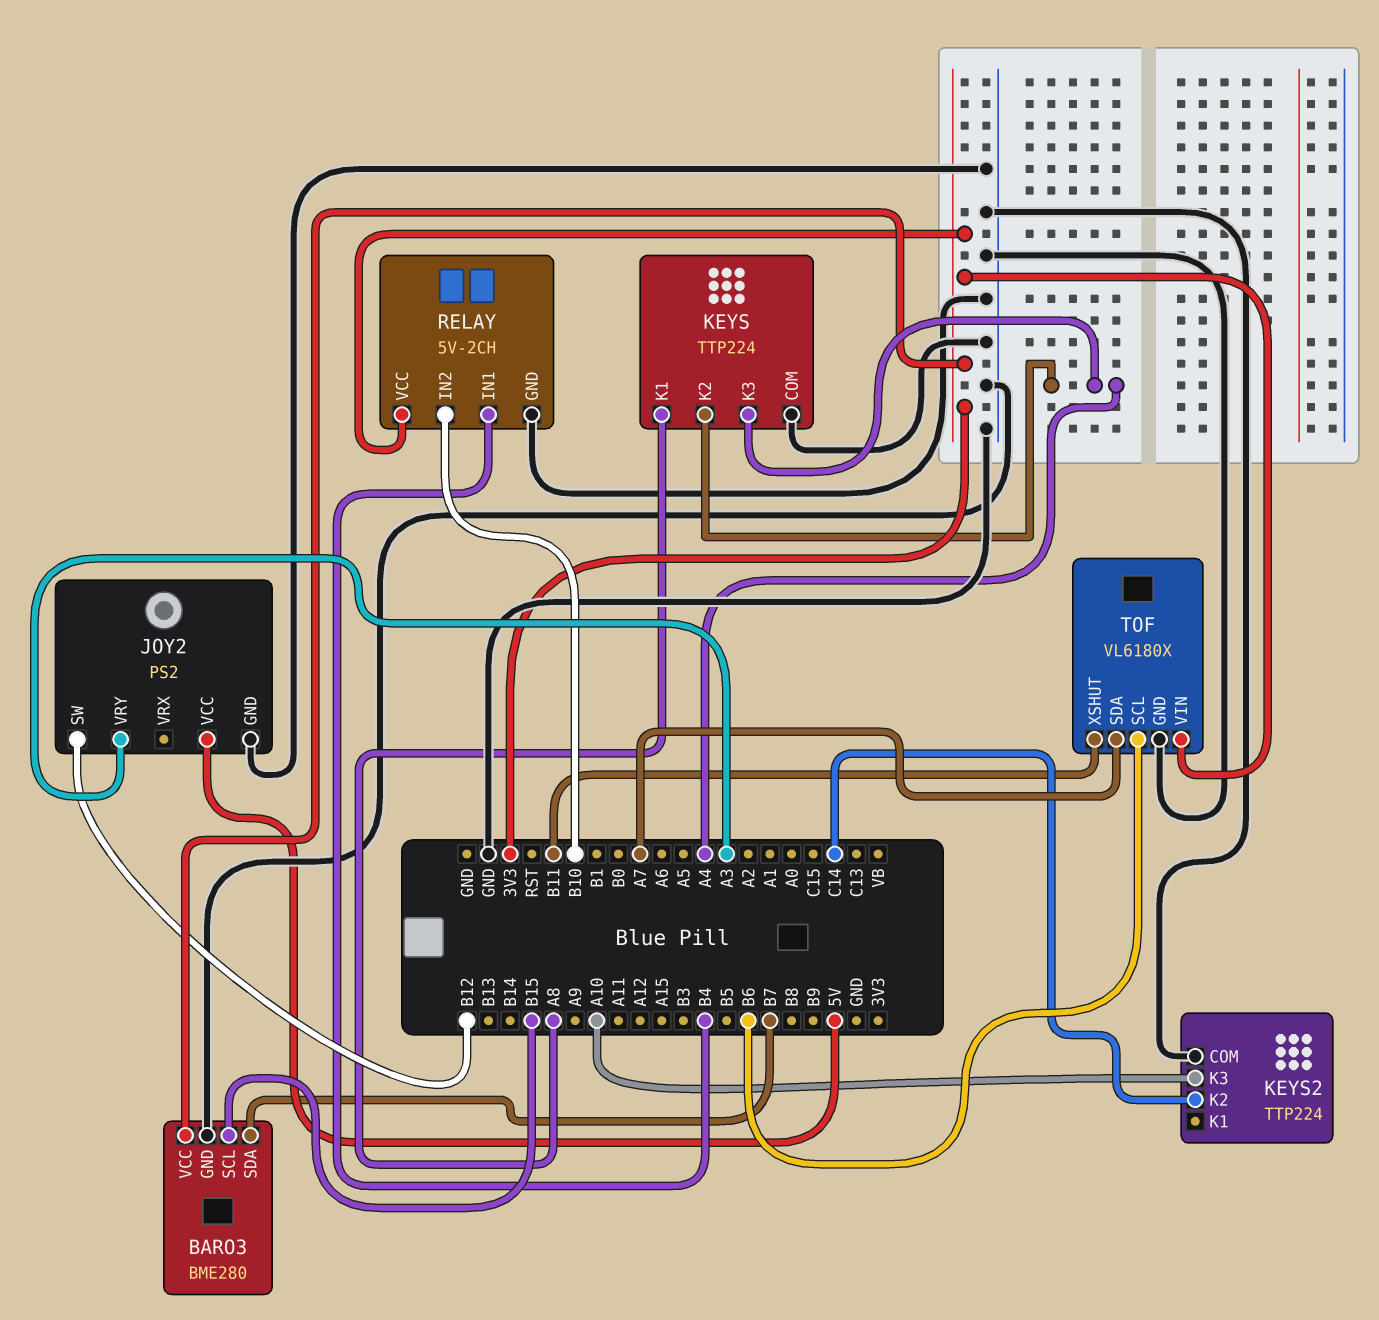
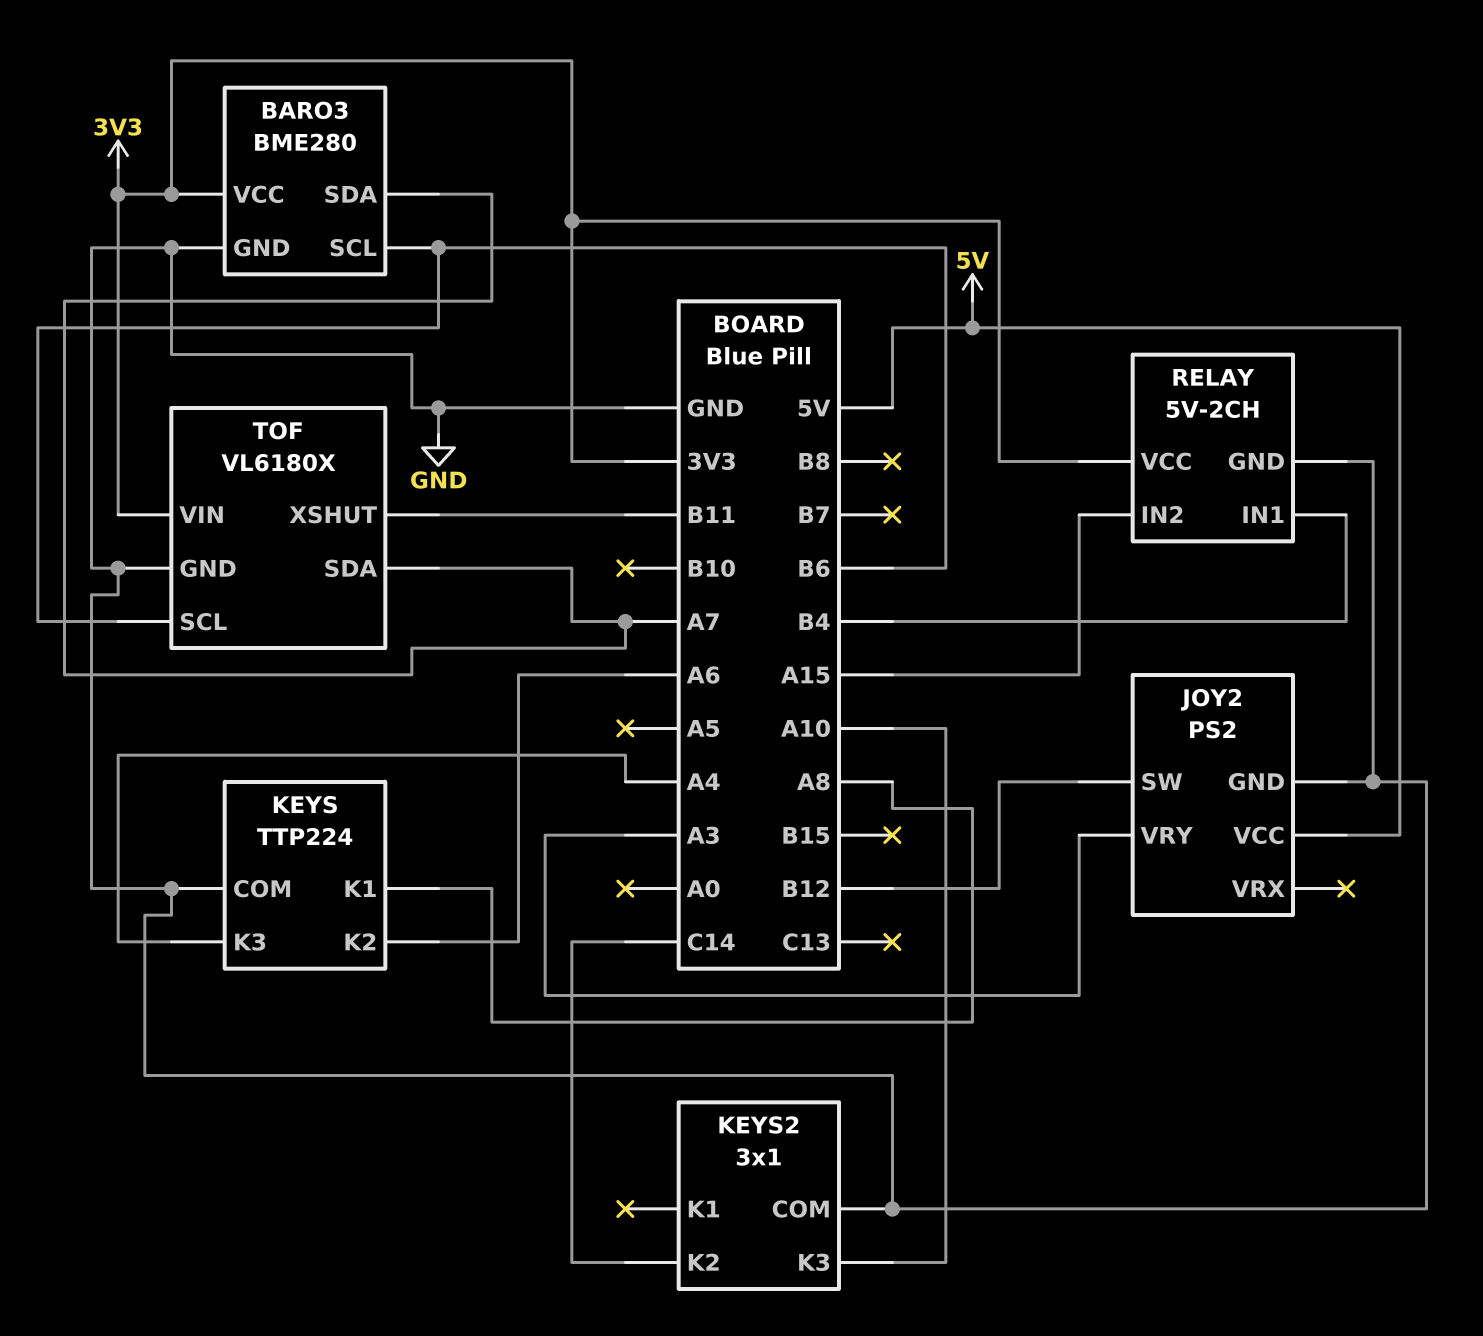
BARO3 pin SCL: B15 -> B6
BARO3 pin SDA: B7 -> A7
KEYS pin K2: A4 -> A6
KEYS2: TTP224 -> 3x1
RELAY pin IN2: B10 -> A15

